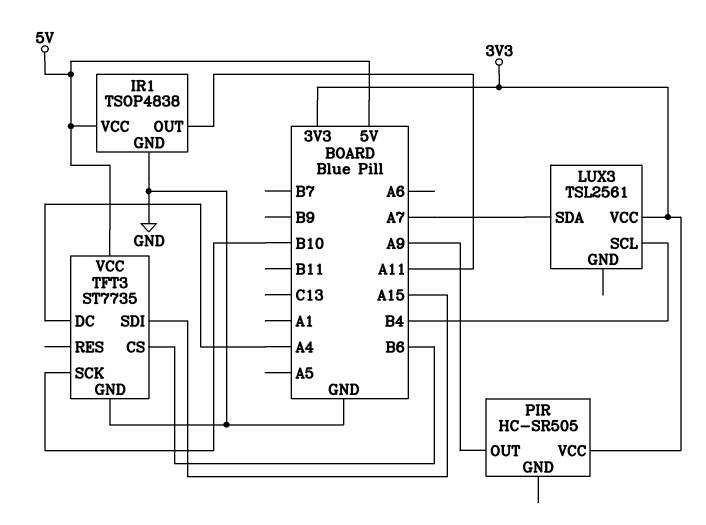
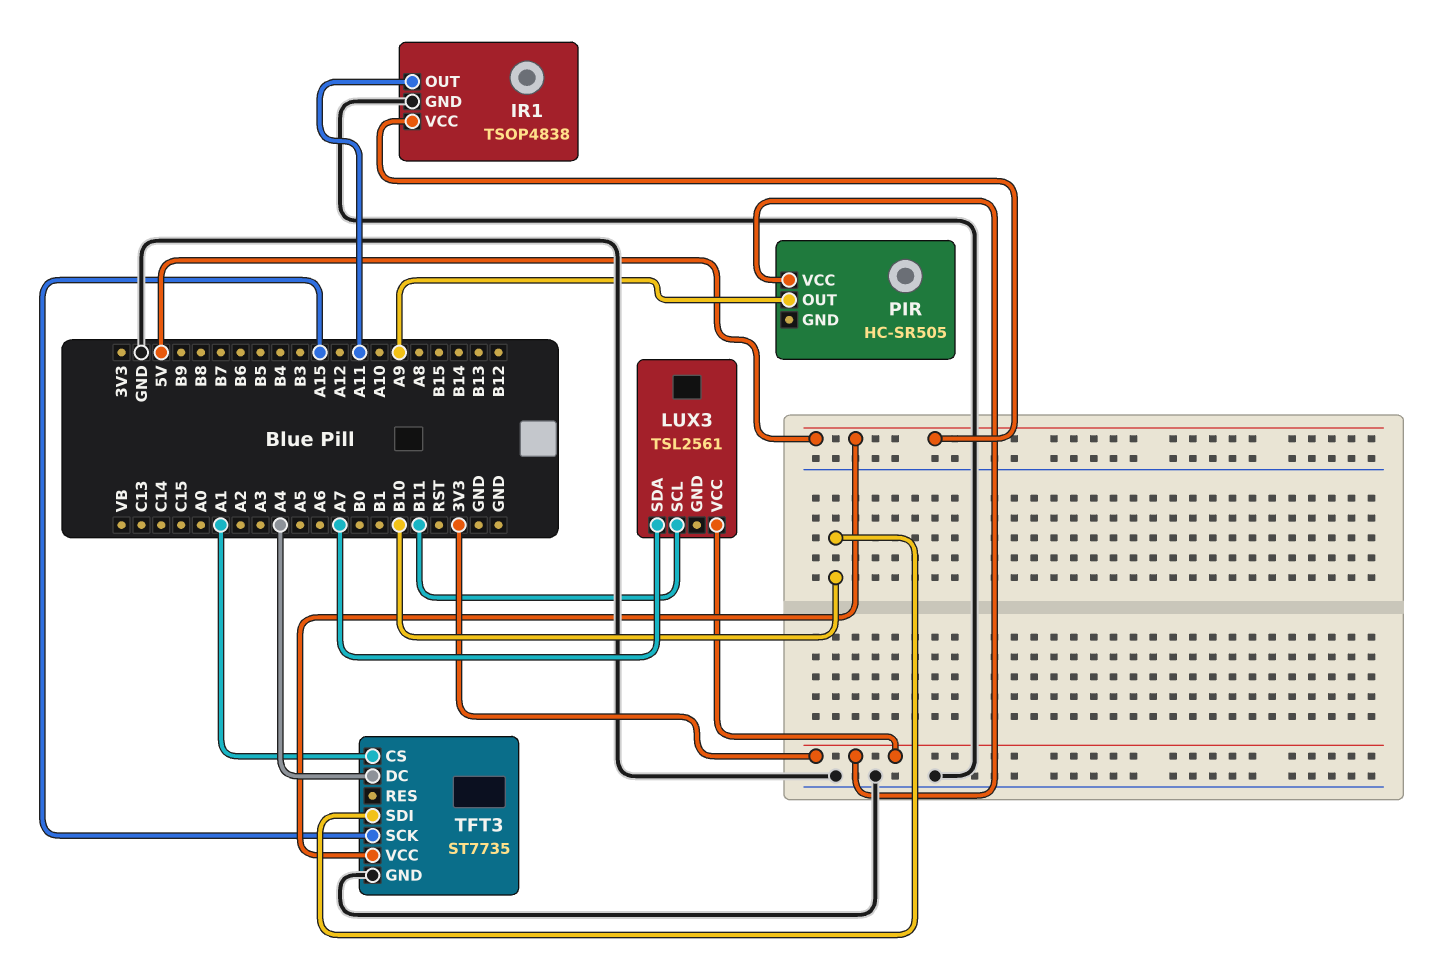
LUX3 pin SCL: B4 -> B11
TFT3 pin CS: B6 -> A1
TFT3 pin SCK: B10 -> A15
TFT3 pin SDI: A15 -> B10

